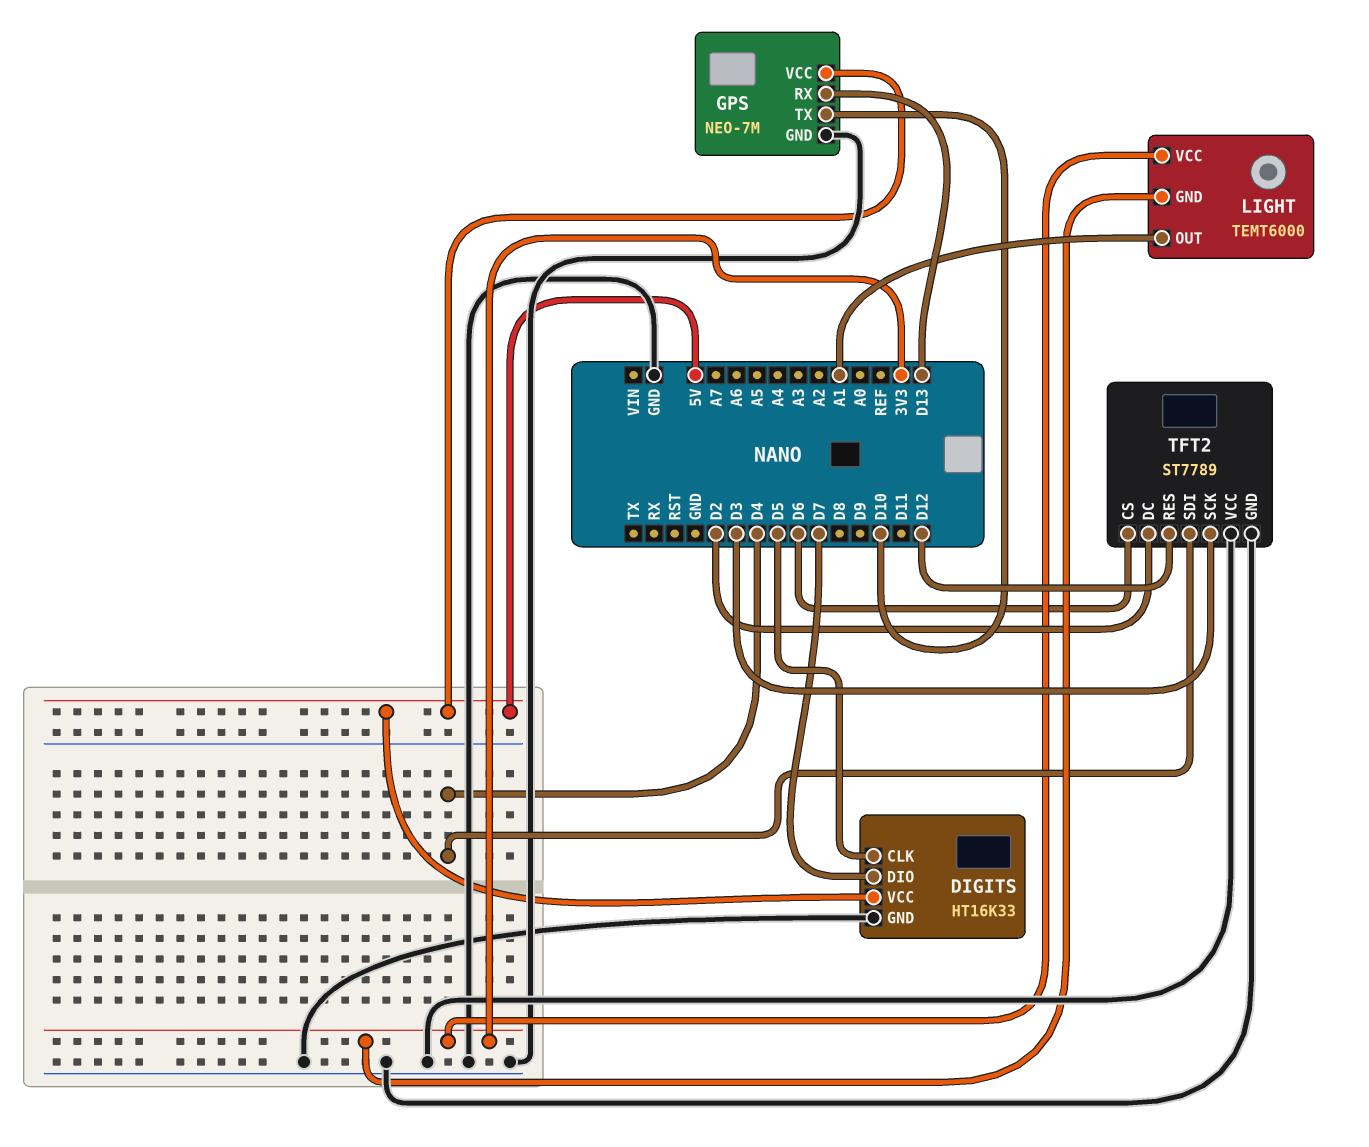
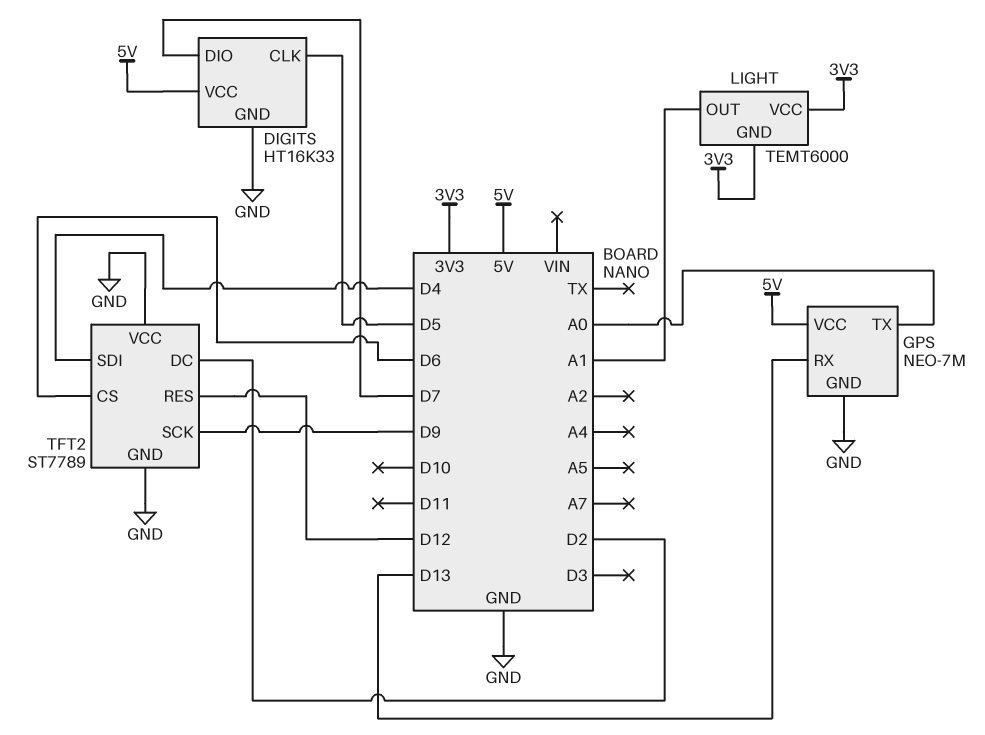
GPS pin TX: D10 -> A0
TFT2 pin SCK: D3 -> D9

